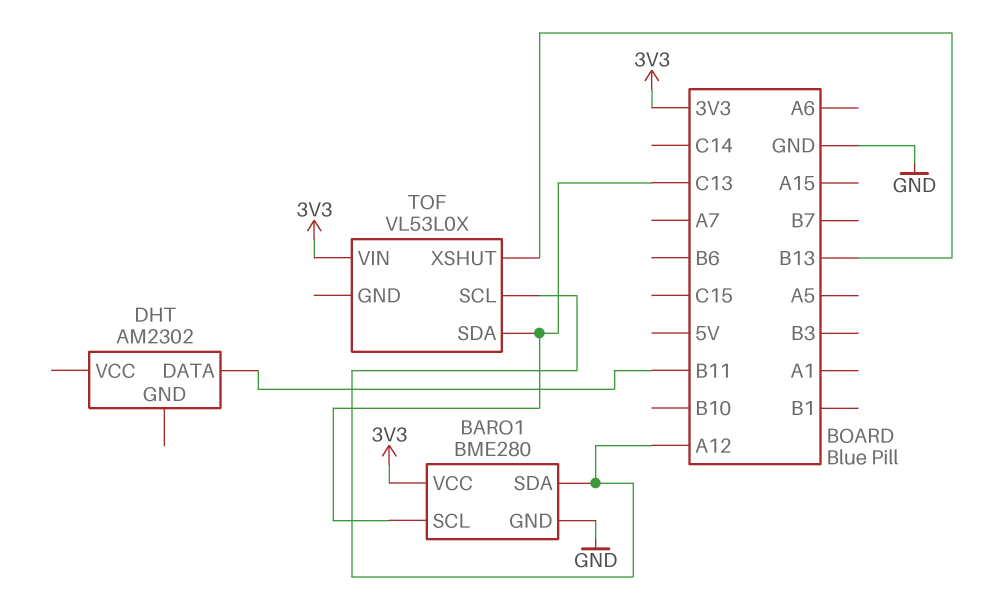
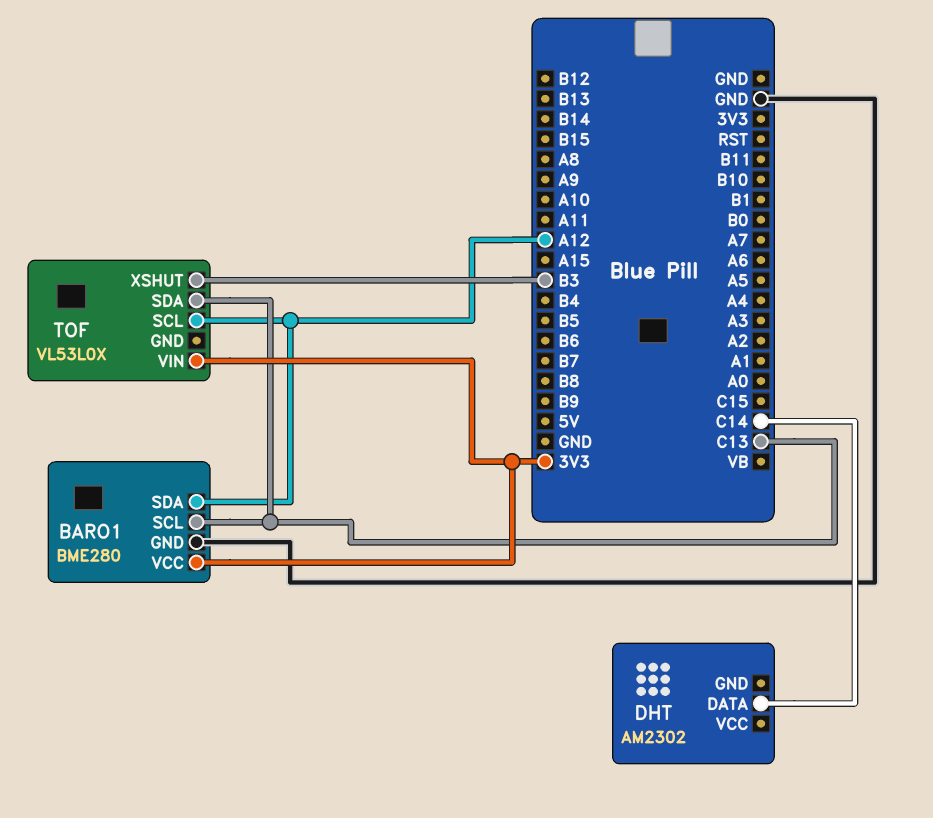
DHT pin DATA: B11 -> C14
TOF pin XSHUT: B13 -> B3

